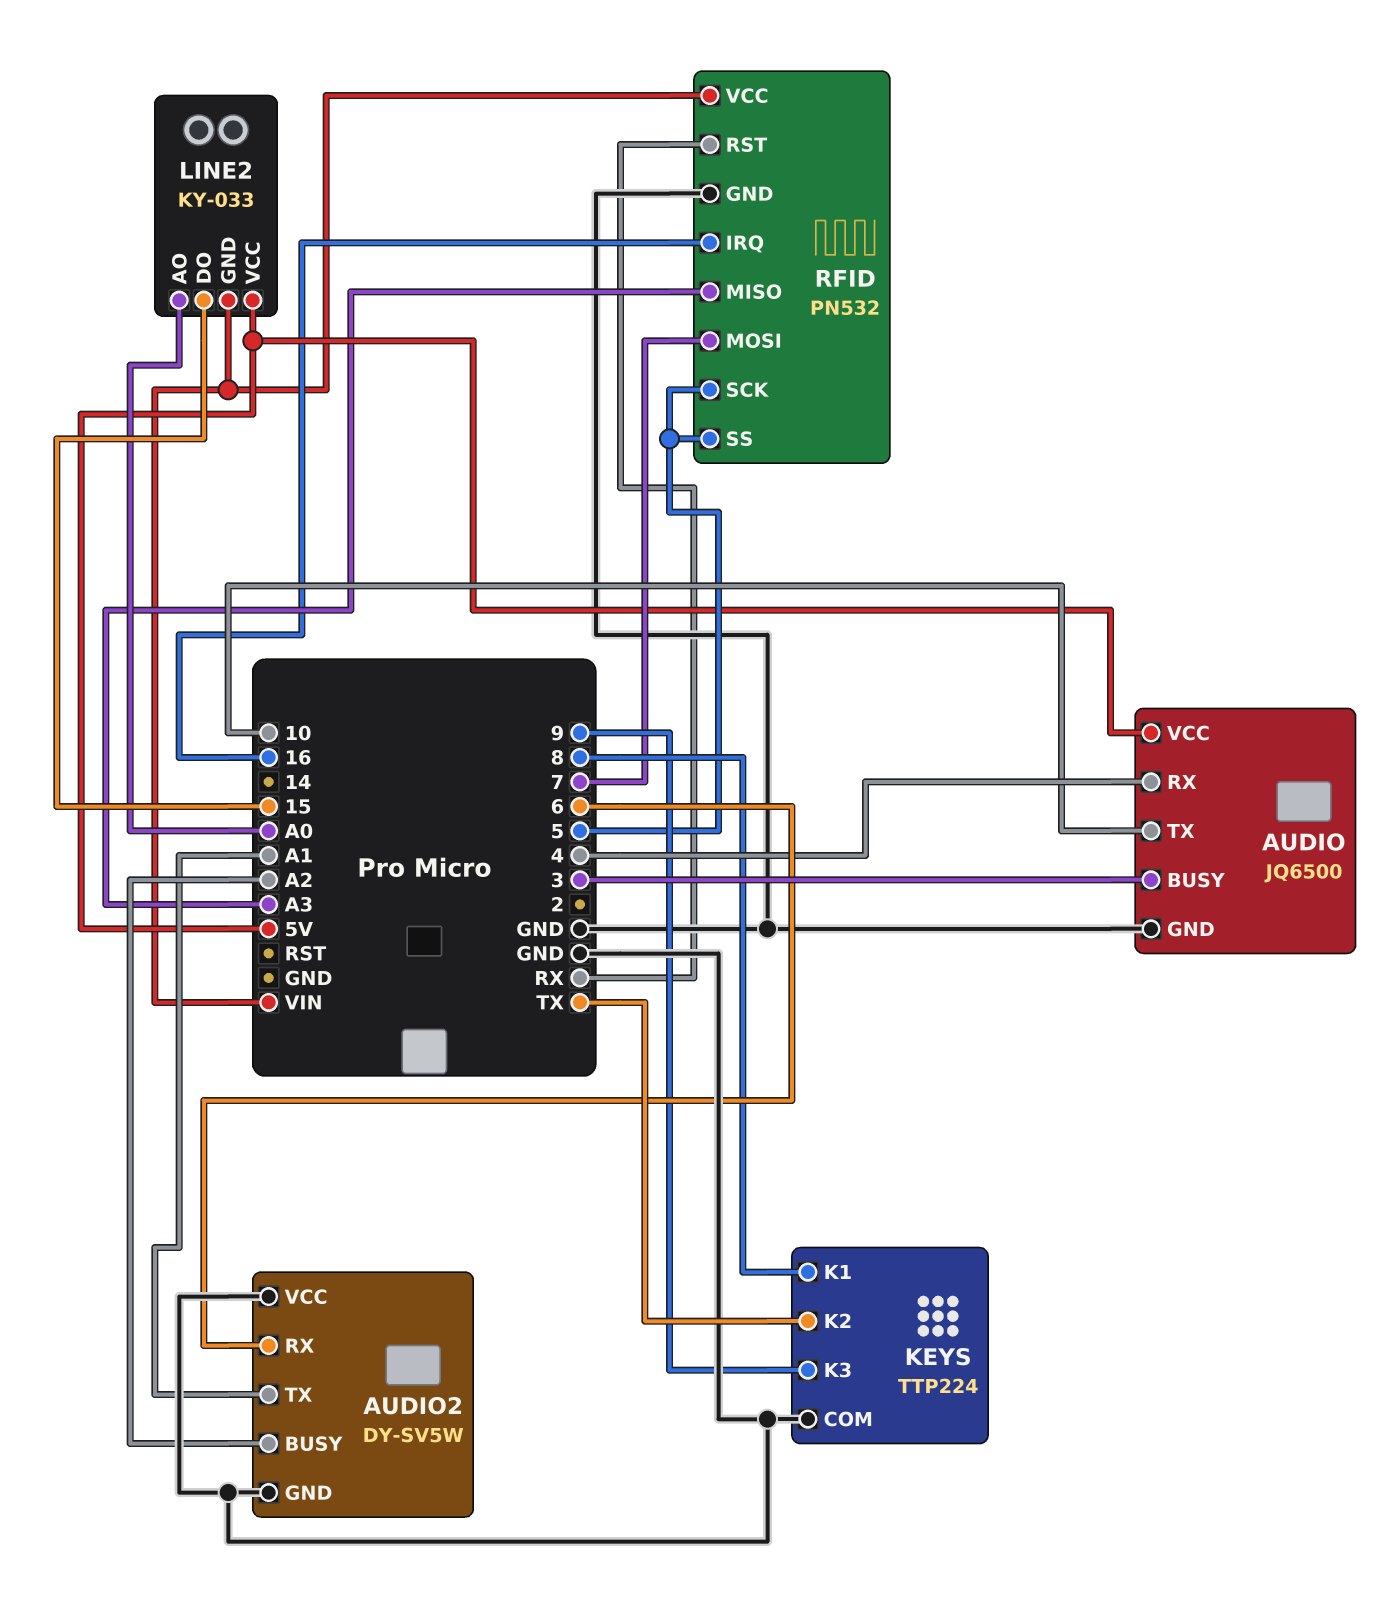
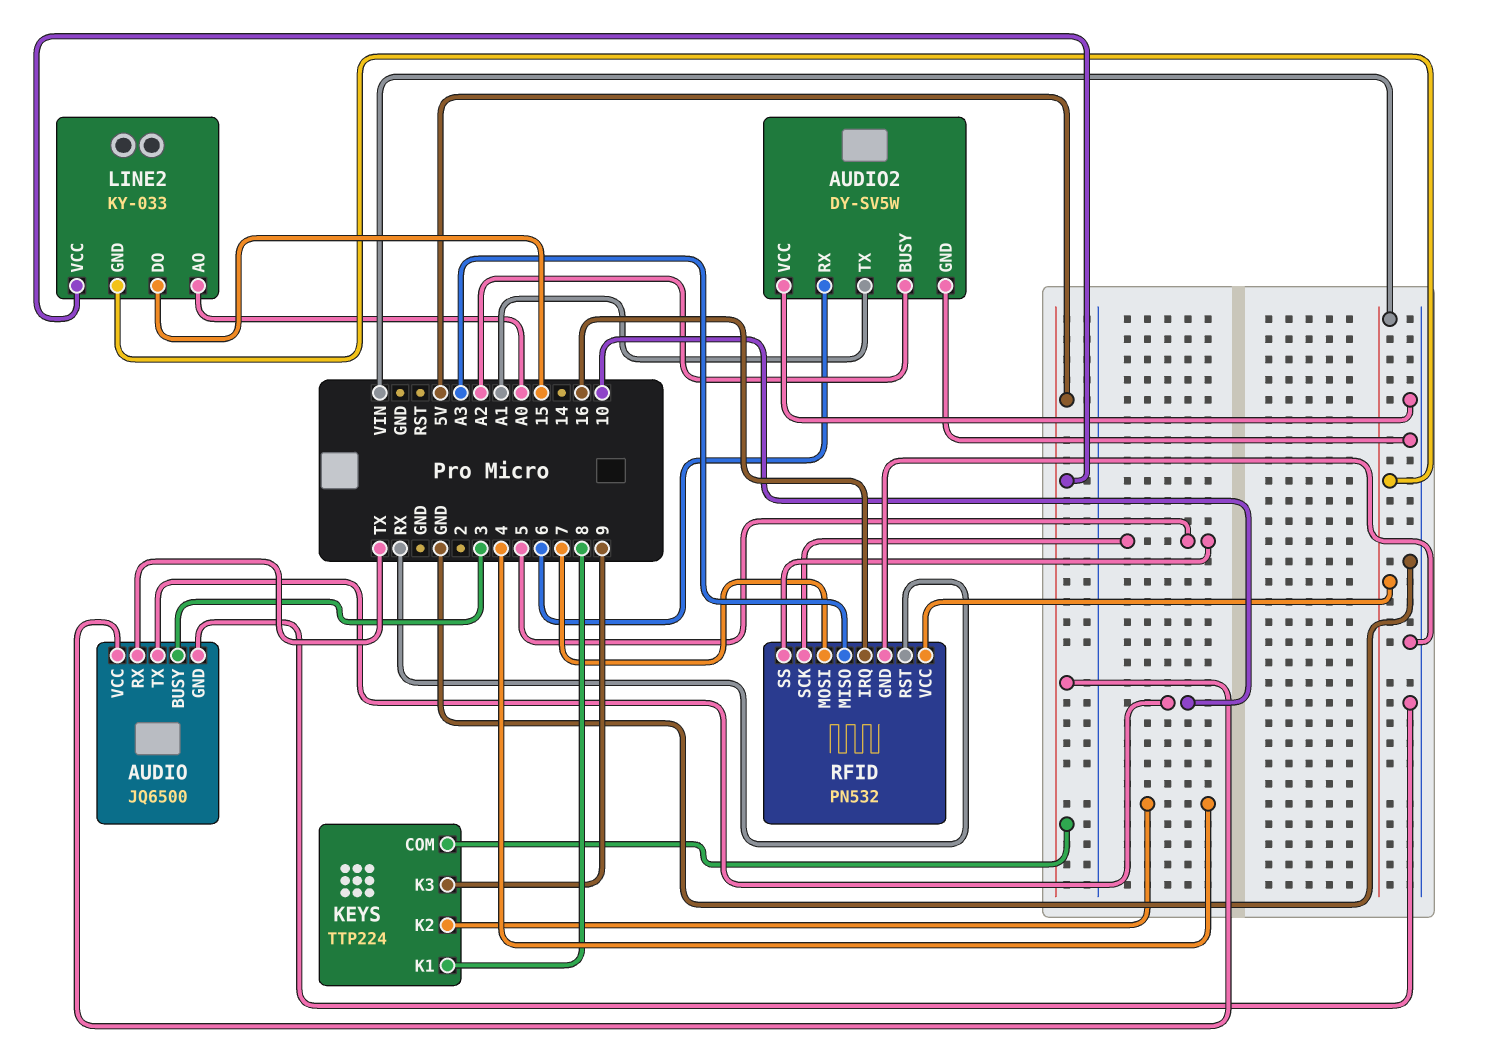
AUDIO pin RX: 4 -> TX
KEYS pin COM: GND -> 5V
KEYS pin K2: TX -> 4

